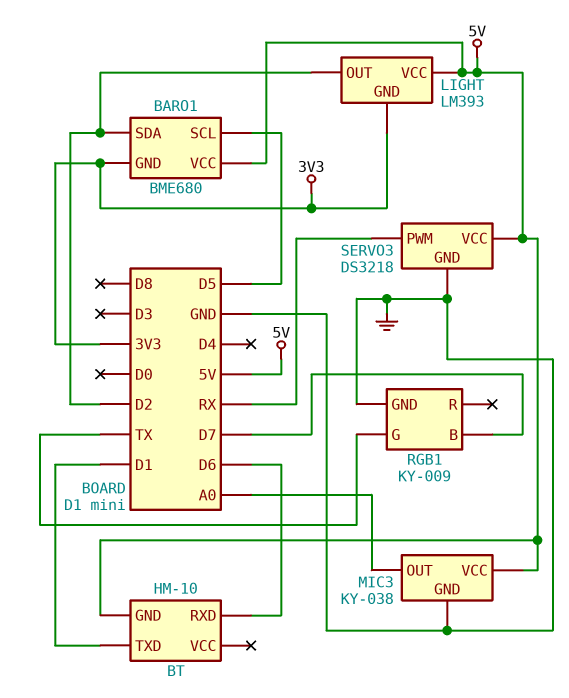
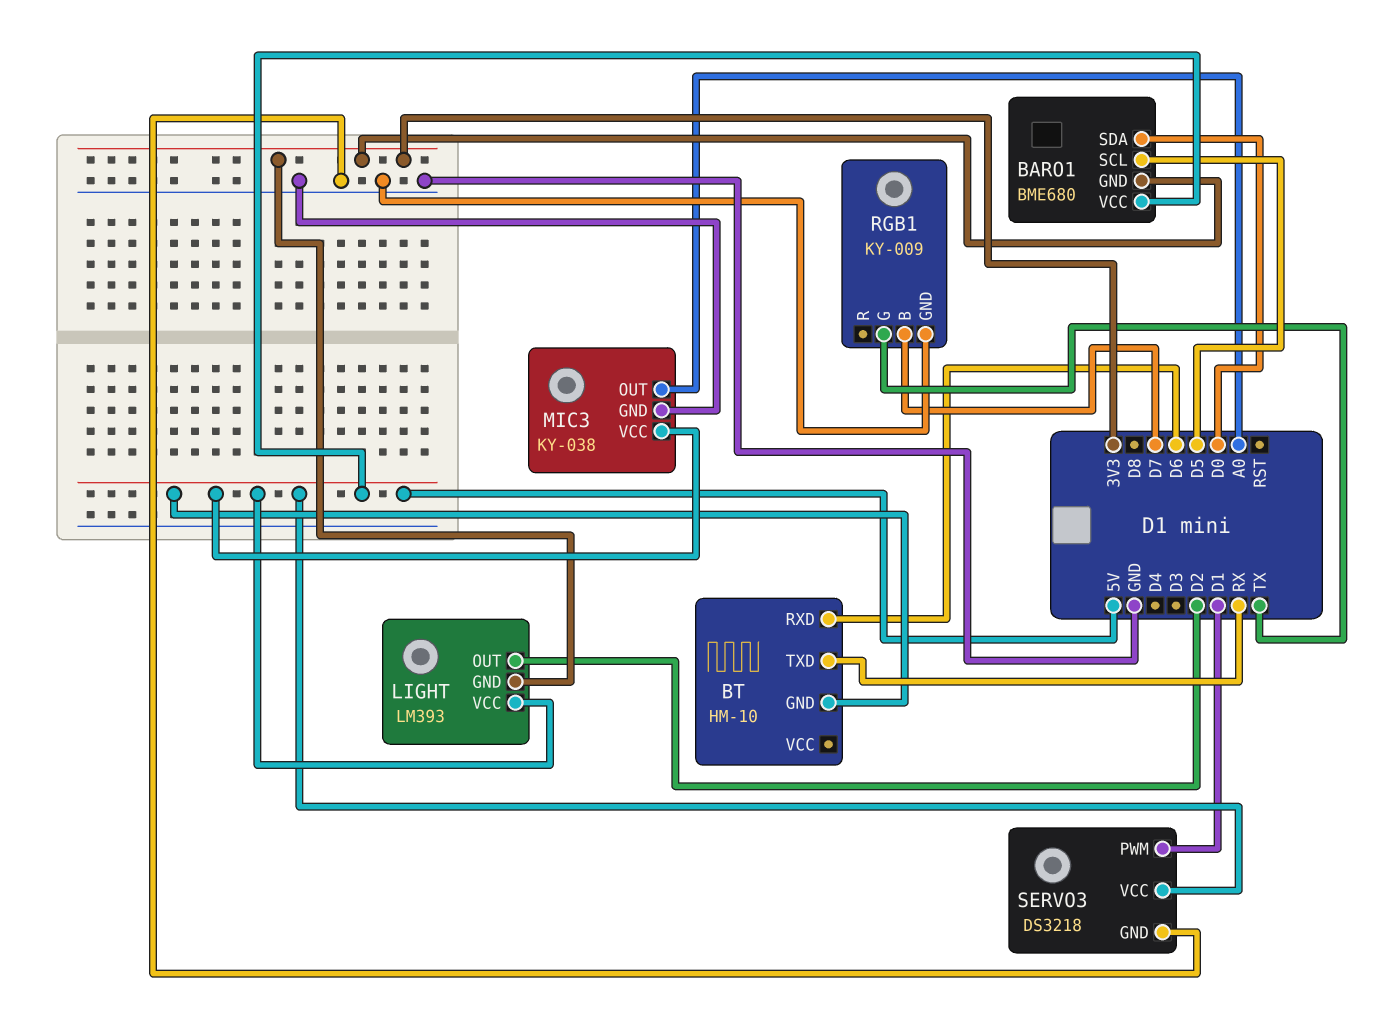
BARO1 pin SDA: D2 -> D0
BT pin TXD: D1 -> RX
SERVO3 pin PWM: RX -> D1

